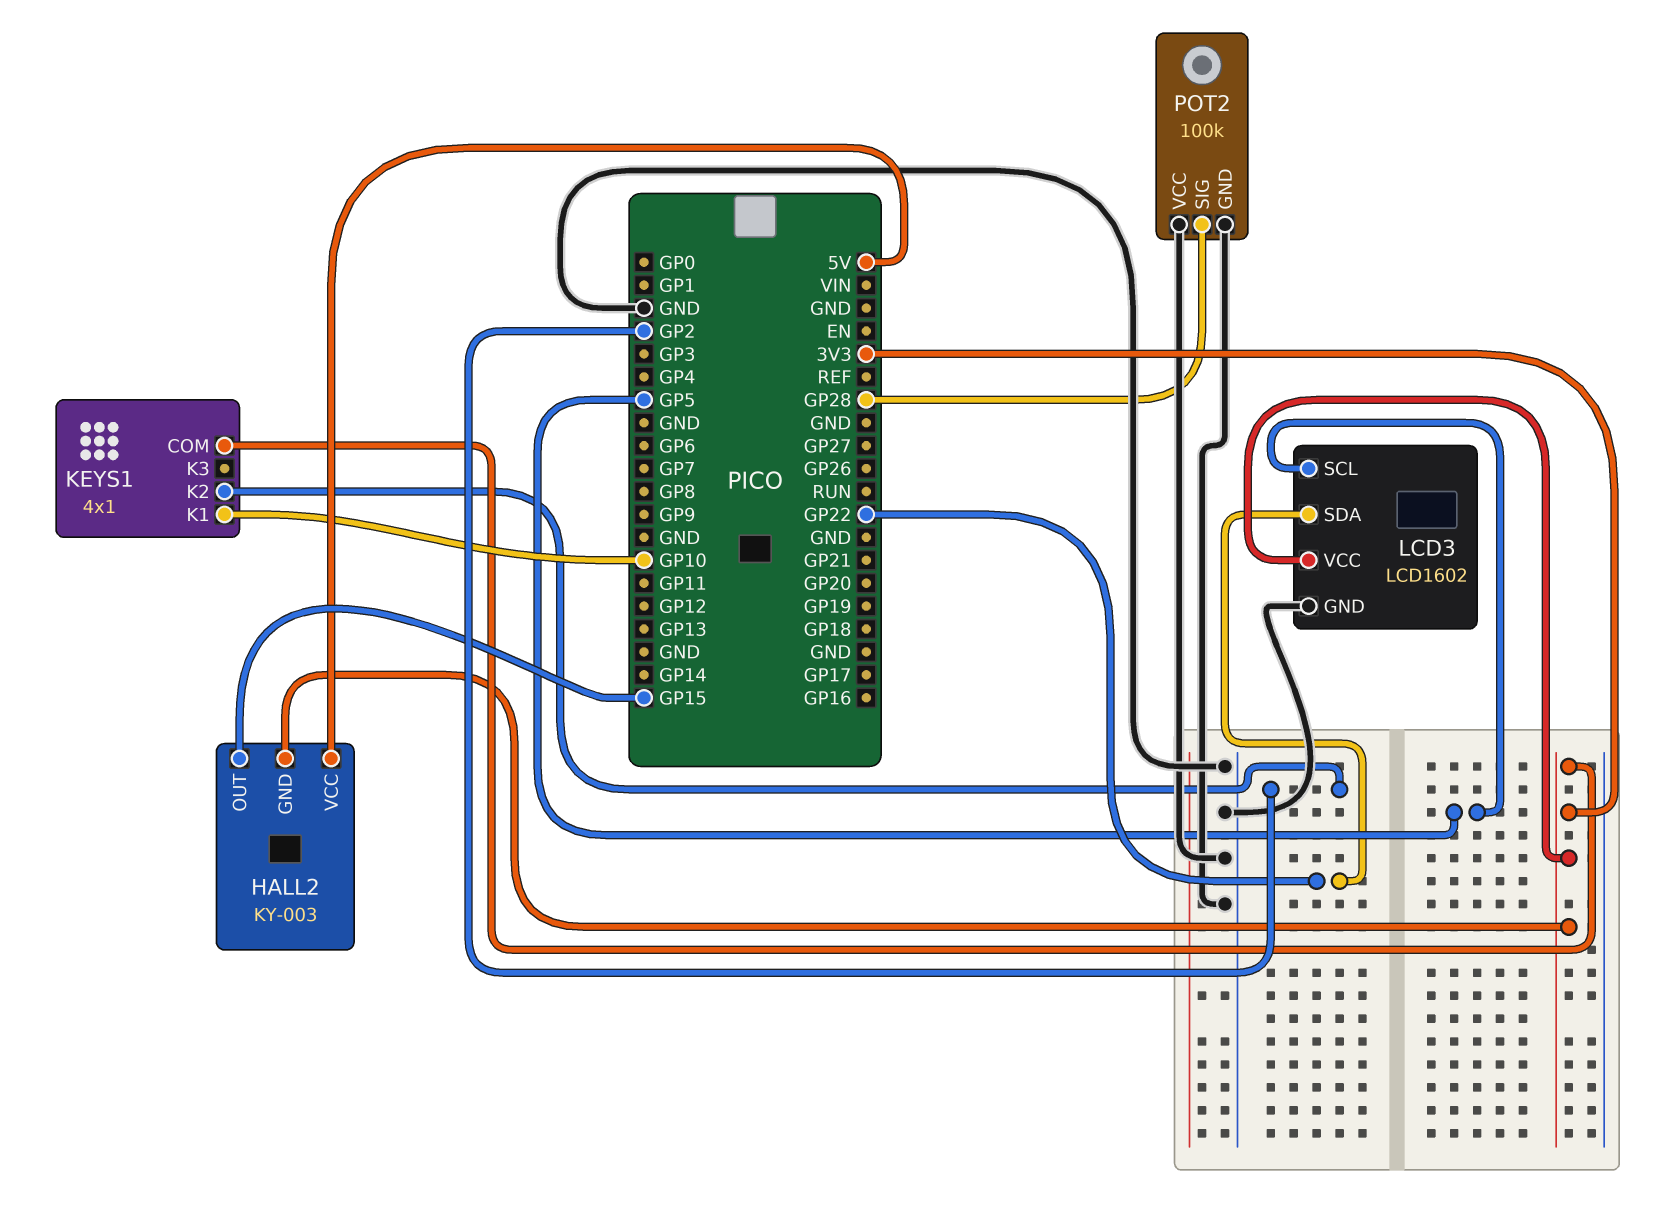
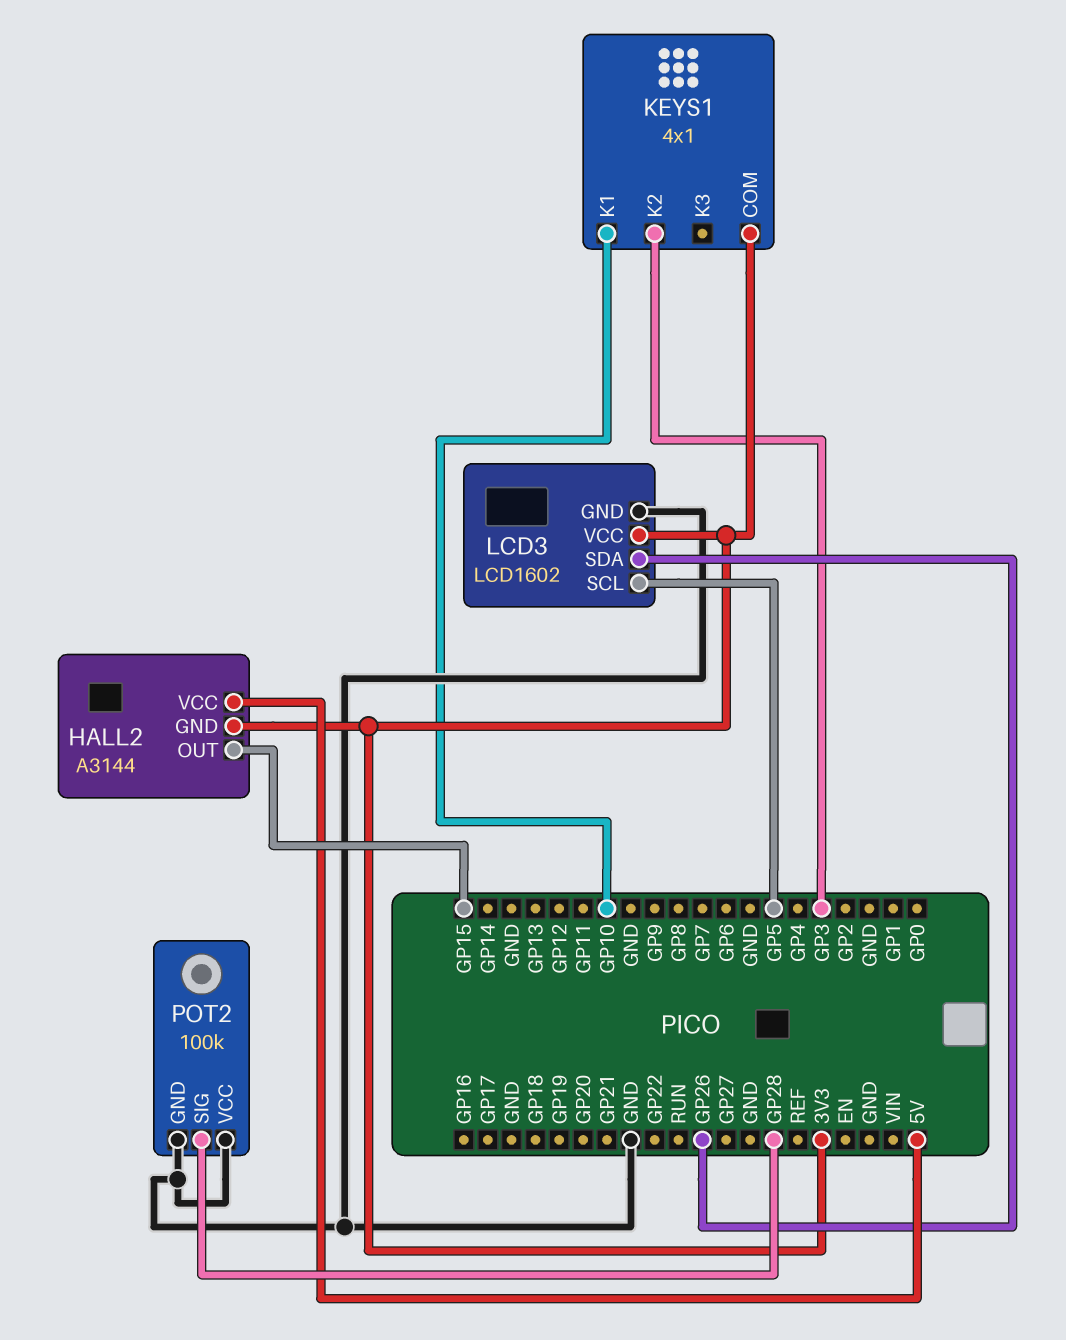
HALL2: KY-003 -> A3144
KEYS1 pin K2: GP2 -> GP3
LCD3 pin SDA: GP22 -> GP26

